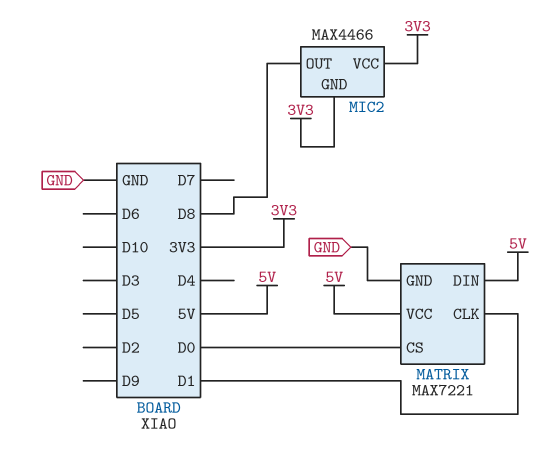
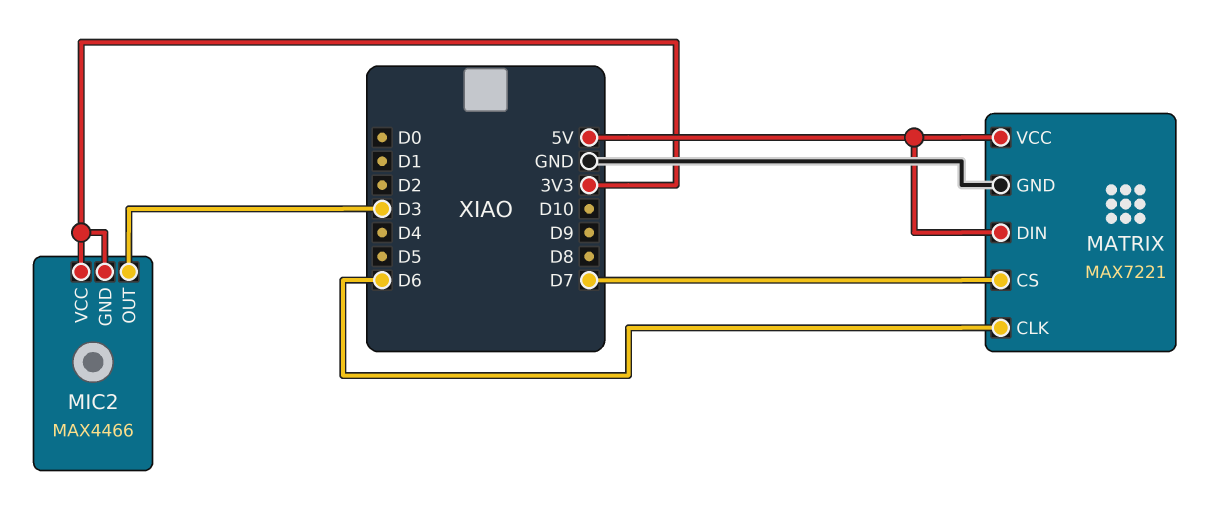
MATRIX pin CLK: D1 -> D6
MATRIX pin CS: D0 -> D7
MIC2 pin OUT: D8 -> D3

